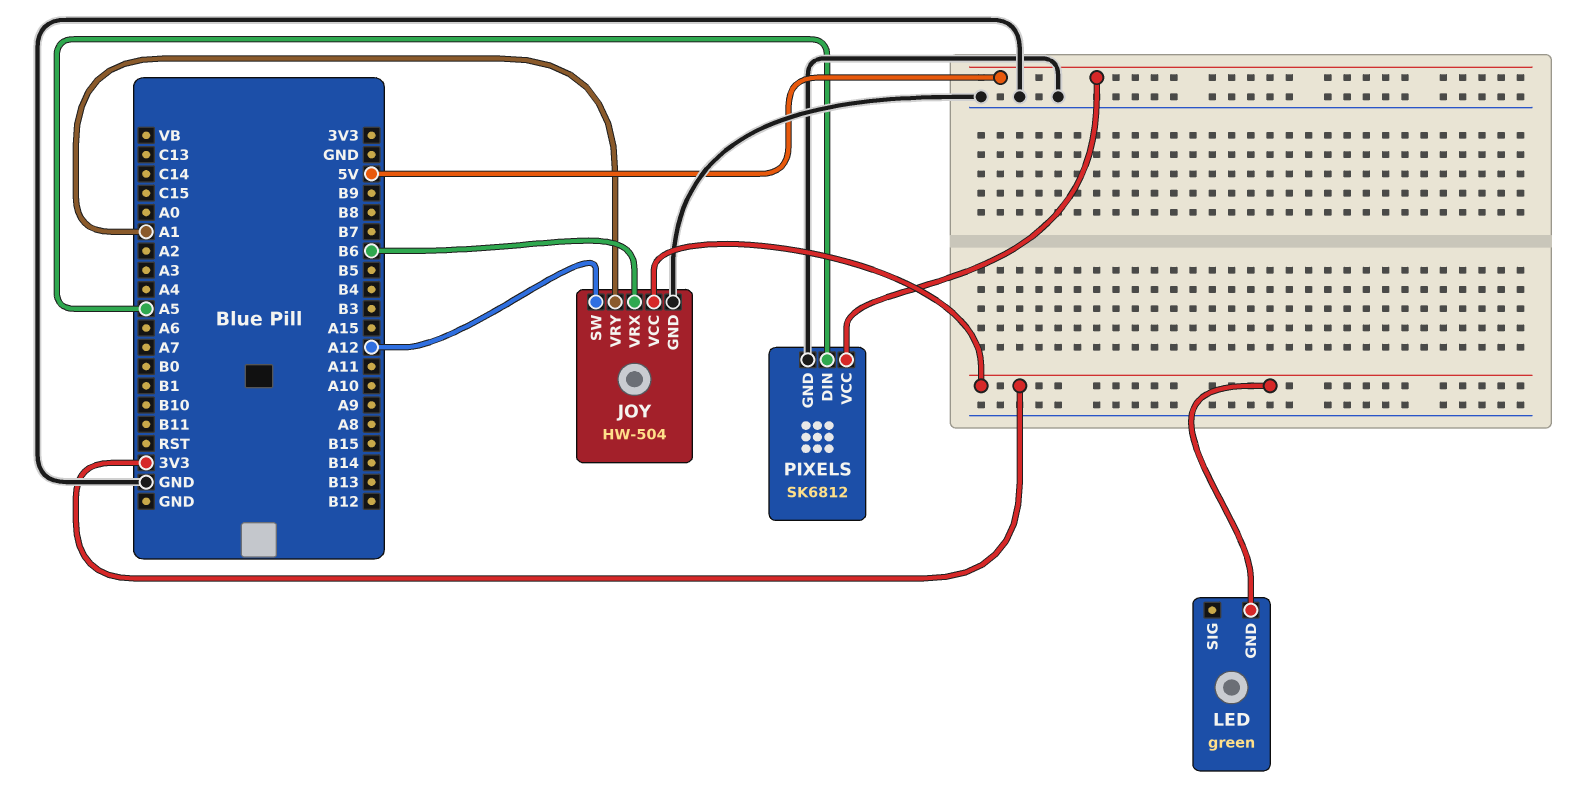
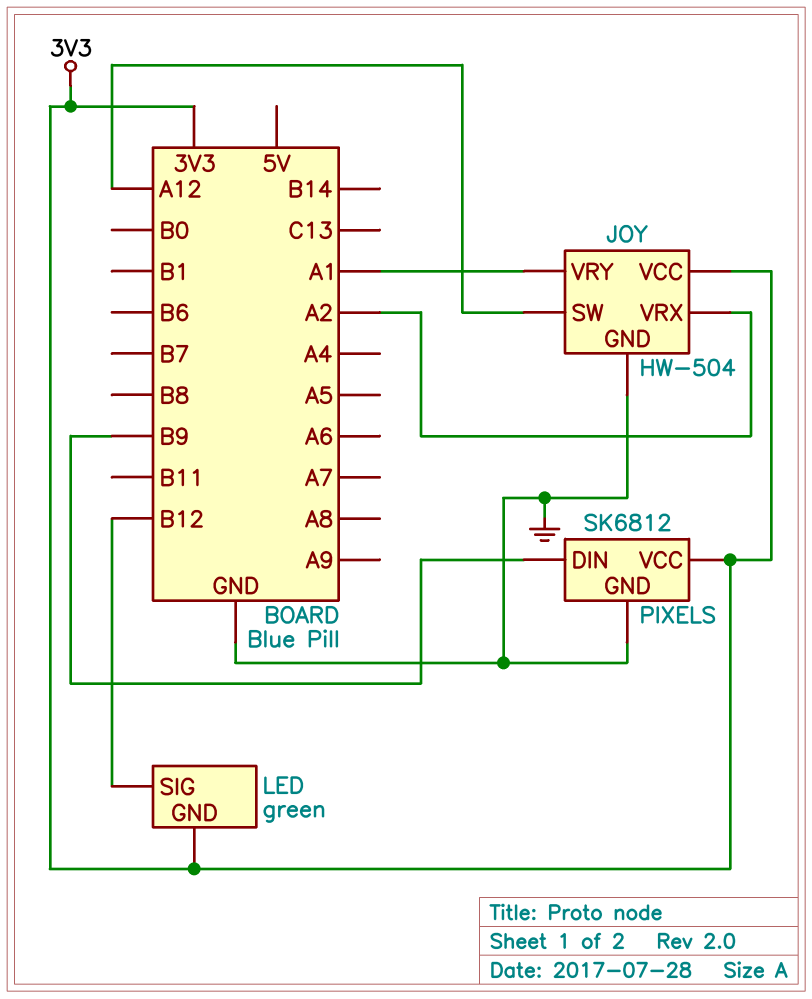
JOY pin VRX: B6 -> A2
LED pin SIG: none -> B12
PIXELS pin DIN: A5 -> B9
PIXELS pin VCC: 5V -> 3V3

